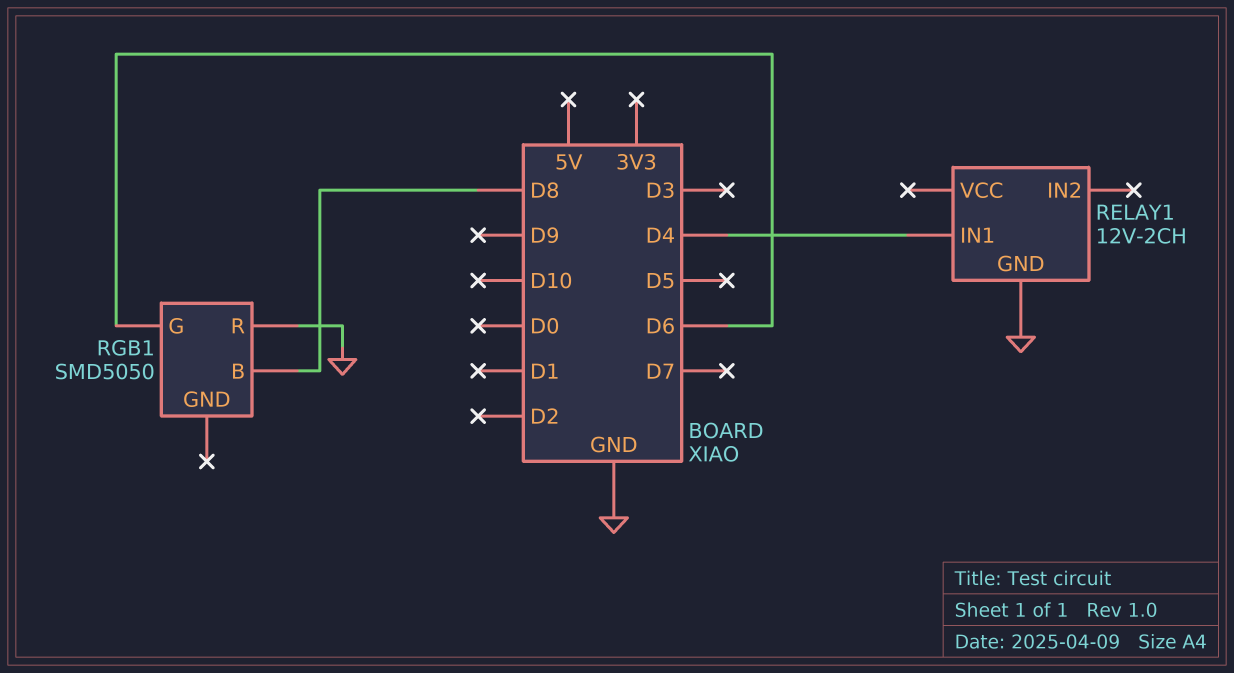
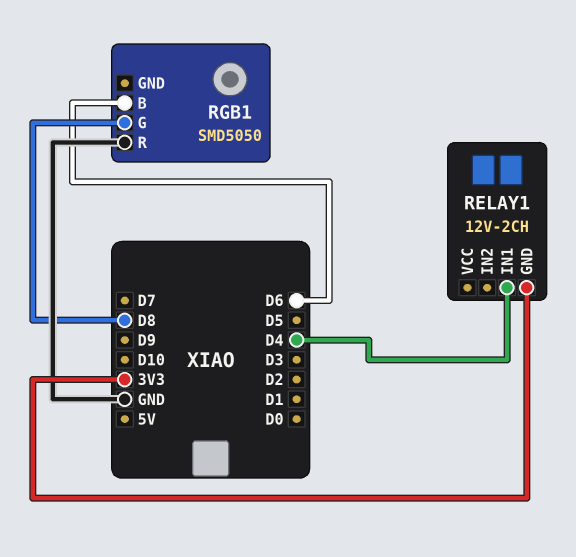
RELAY1 pin GND: GND -> 3V3
RGB1 pin B: D8 -> D6
RGB1 pin G: D6 -> D8

